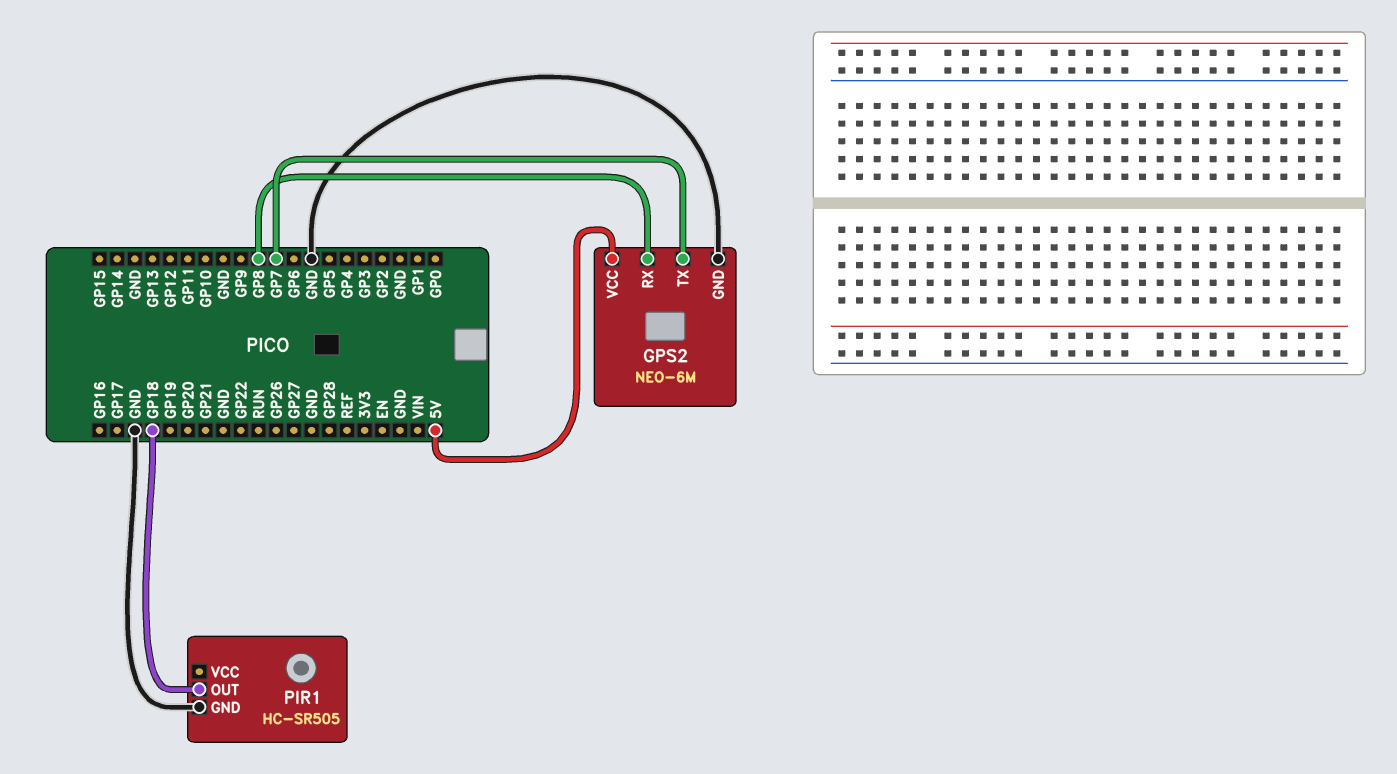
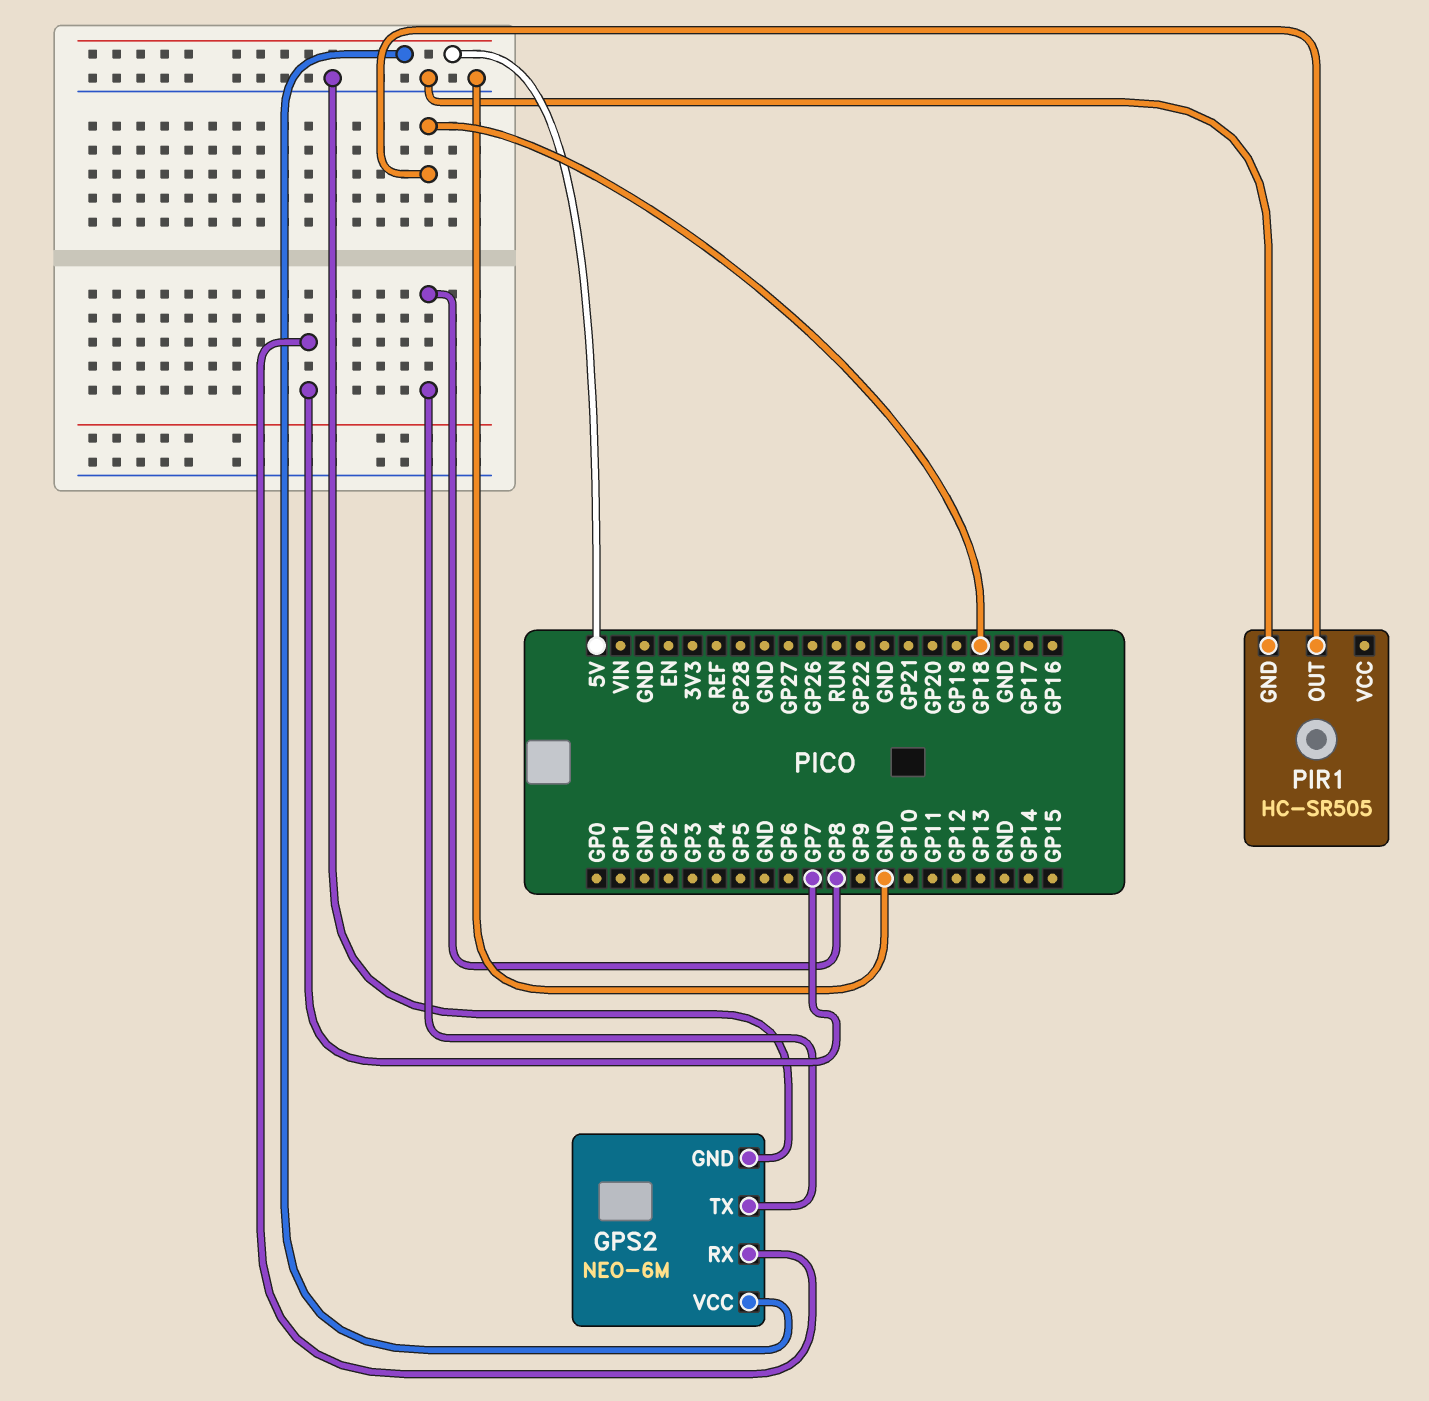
GPS2 pin RX: GP8 -> GP7
GPS2 pin TX: GP7 -> GP8

